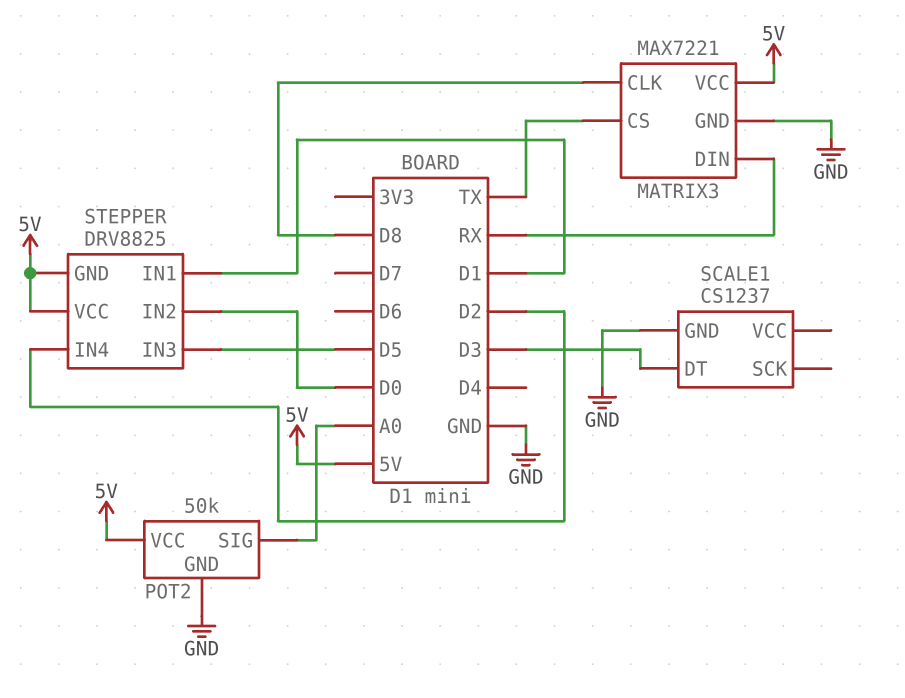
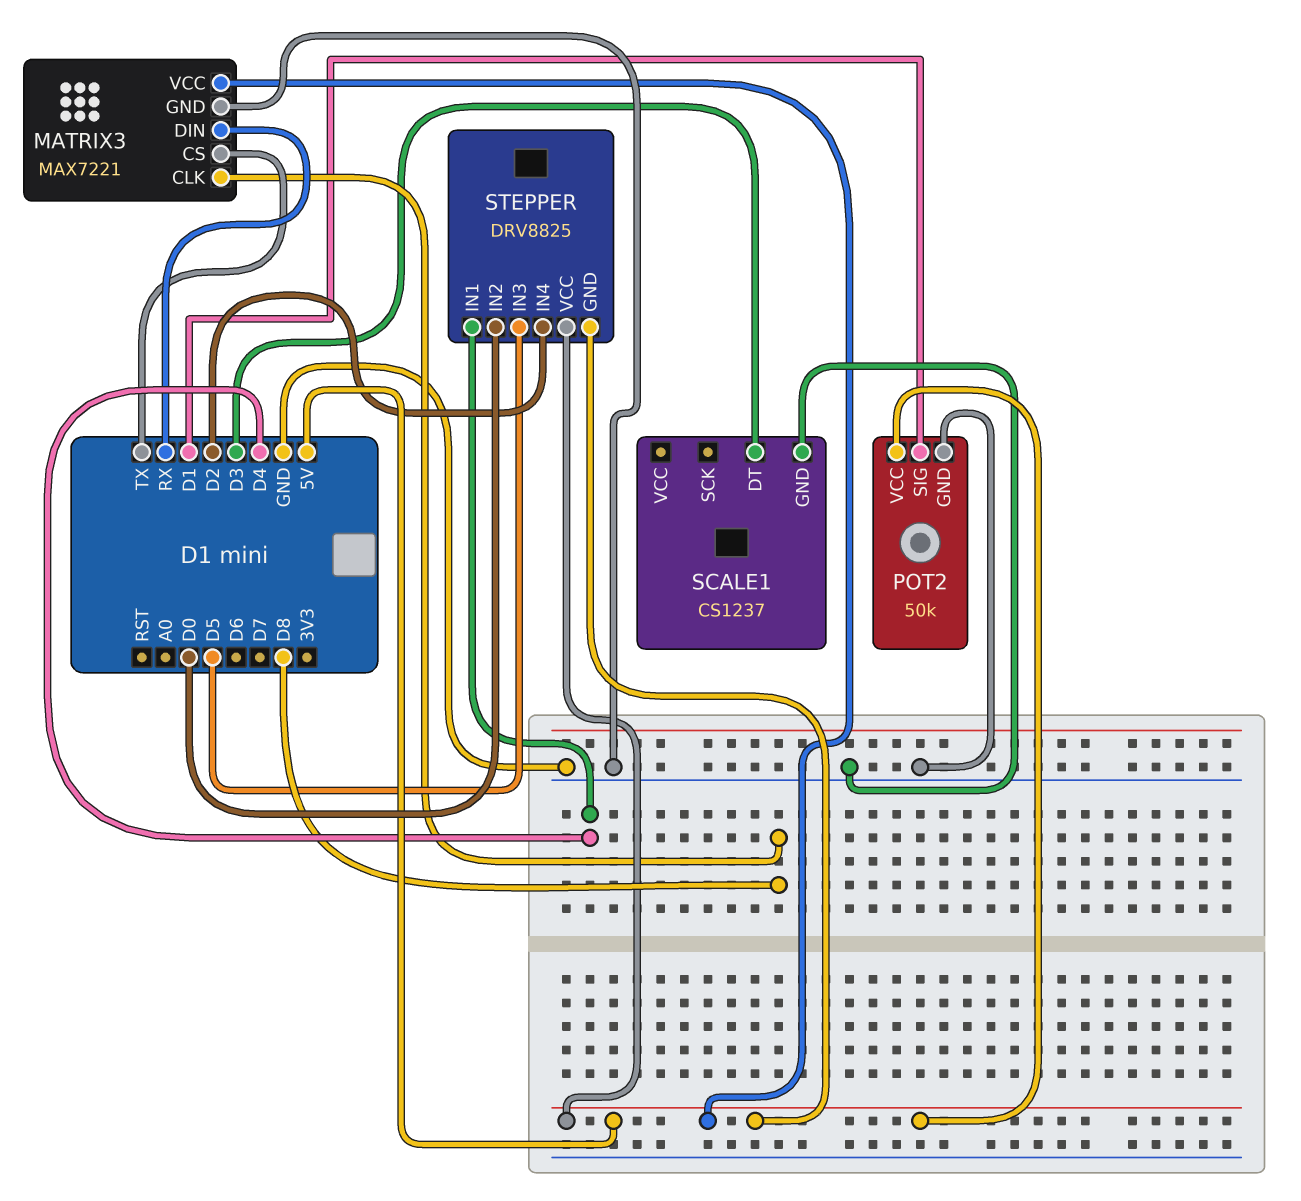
POT2 pin SIG: A0 -> D1
STEPPER pin IN1: D1 -> D4

